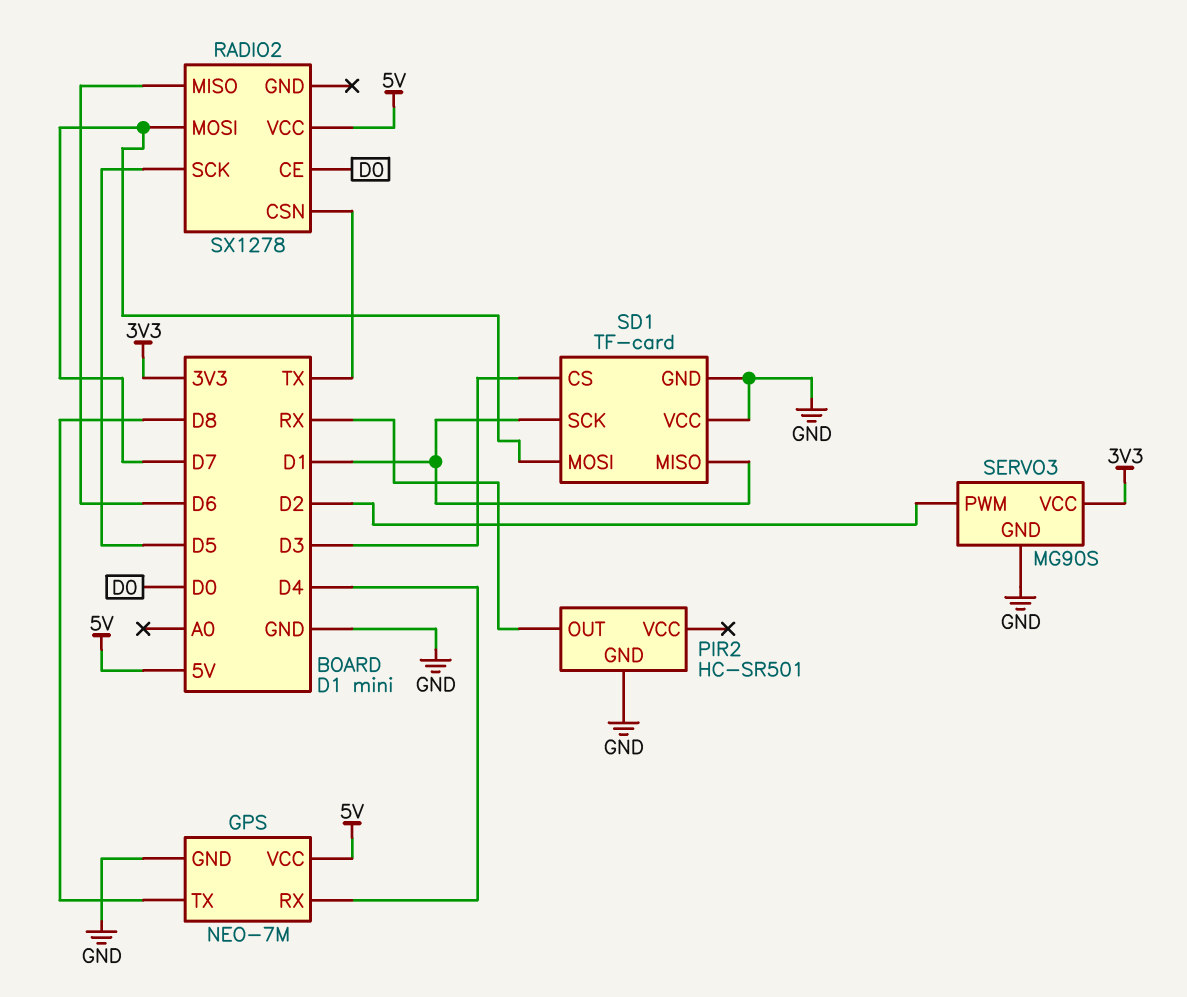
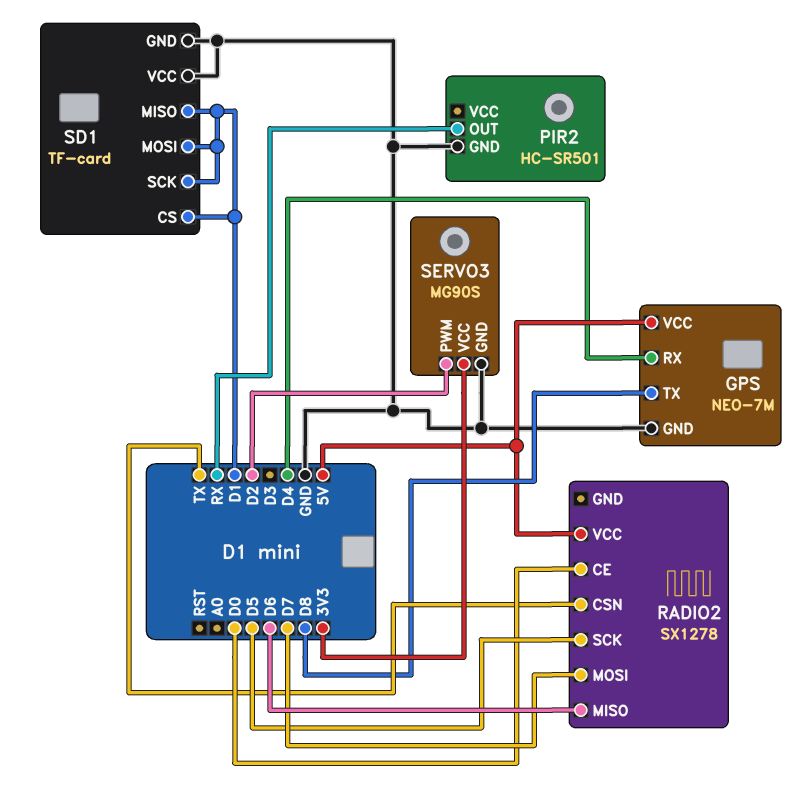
SD1 pin CS: D3 -> D1
SD1 pin MOSI: D7 -> D1

